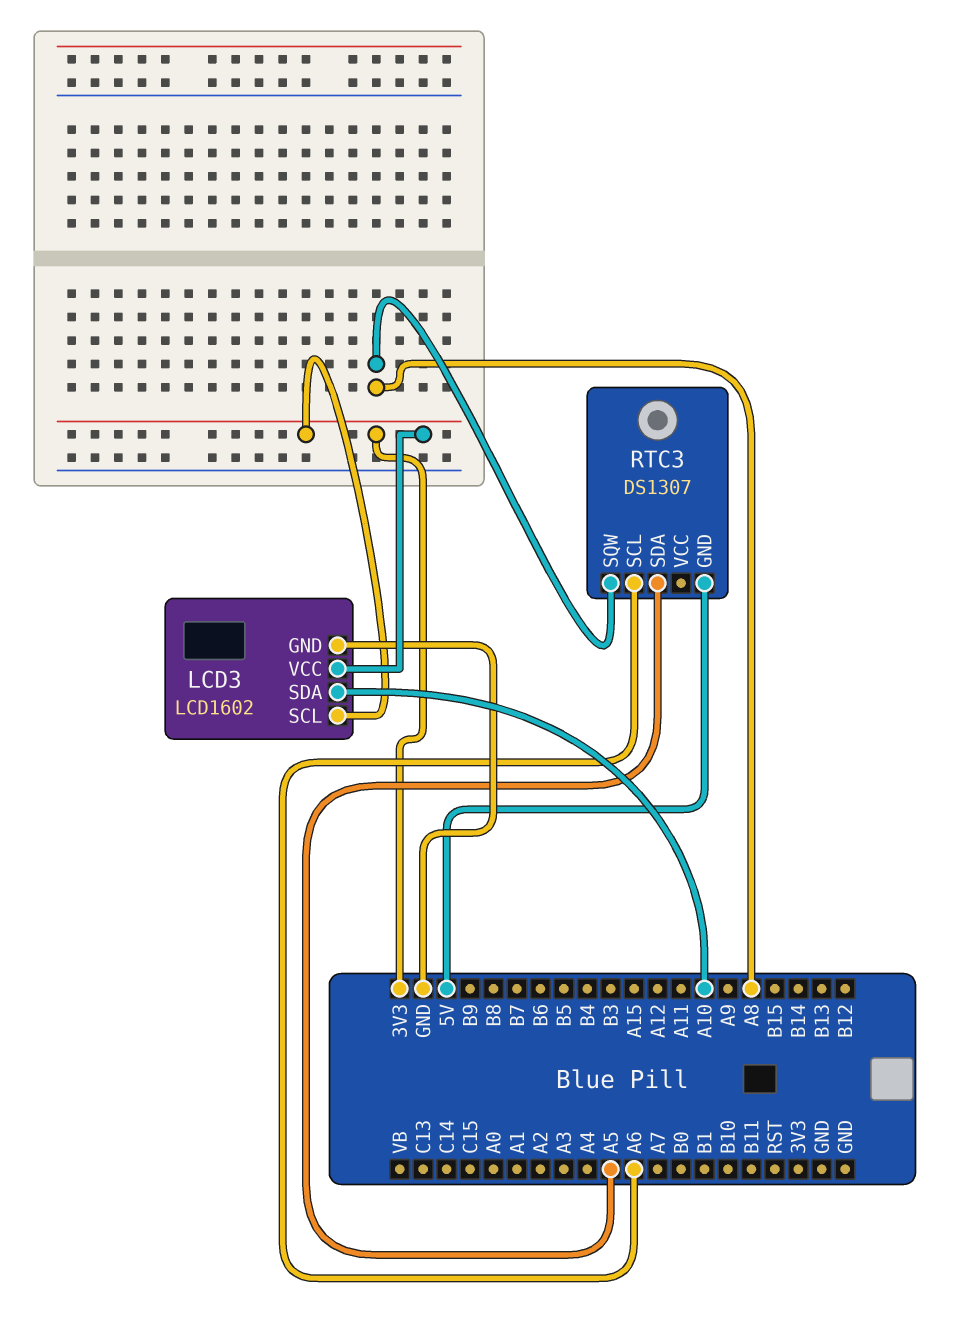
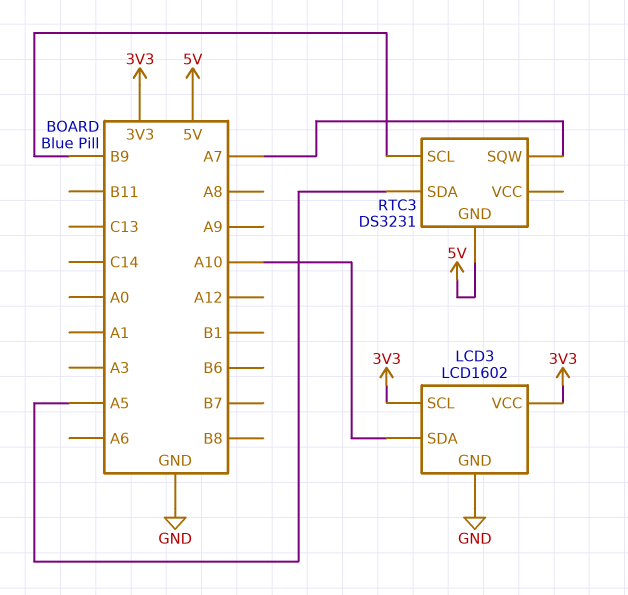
RTC3: DS1307 -> DS3231
RTC3 pin SCL: A6 -> B9
RTC3 pin SQW: A8 -> A7

